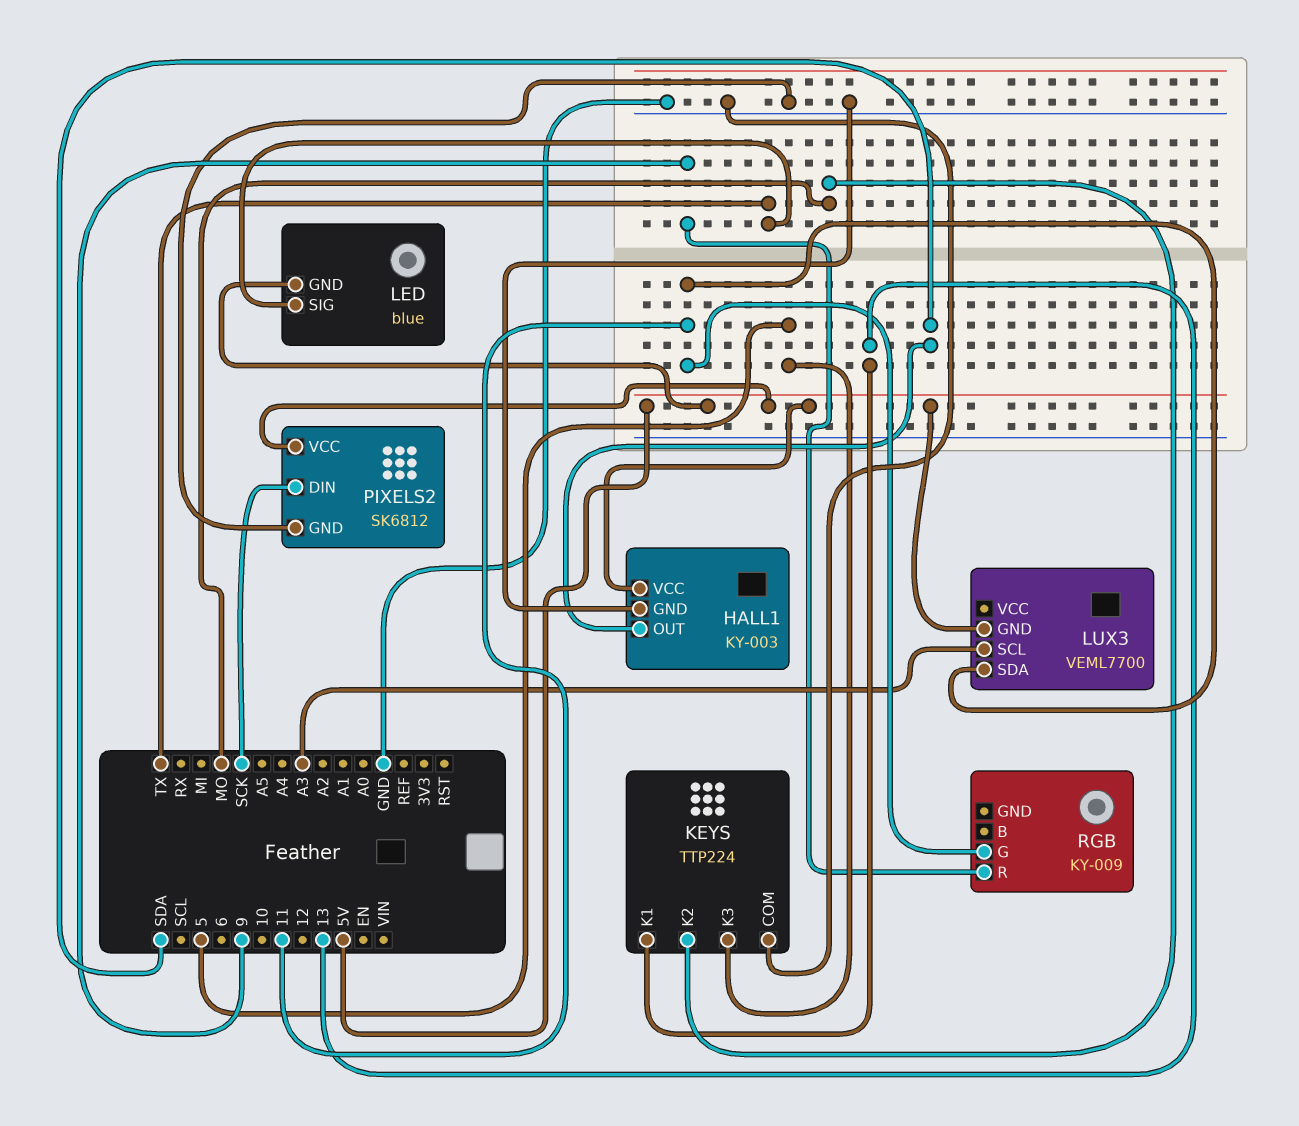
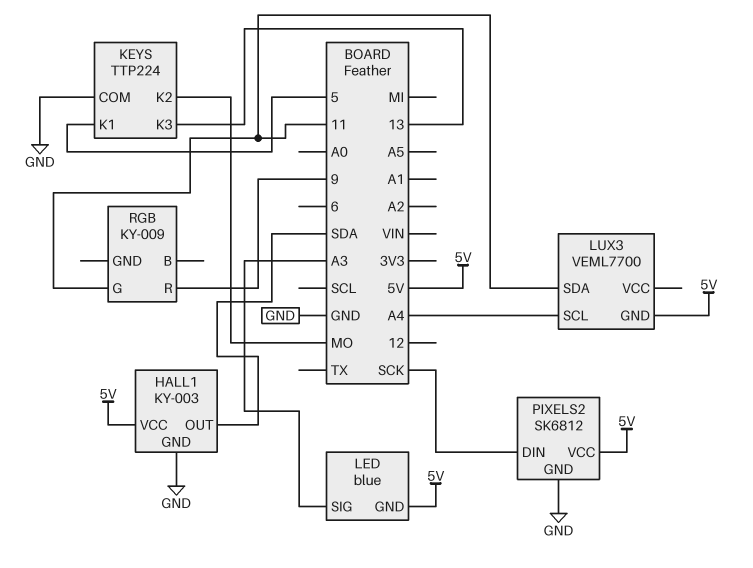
KEYS pin K1: 13 -> 5
KEYS pin K3: 5 -> 13
LED pin SIG: TX -> A3
LUX3 pin SCL: A3 -> A4

